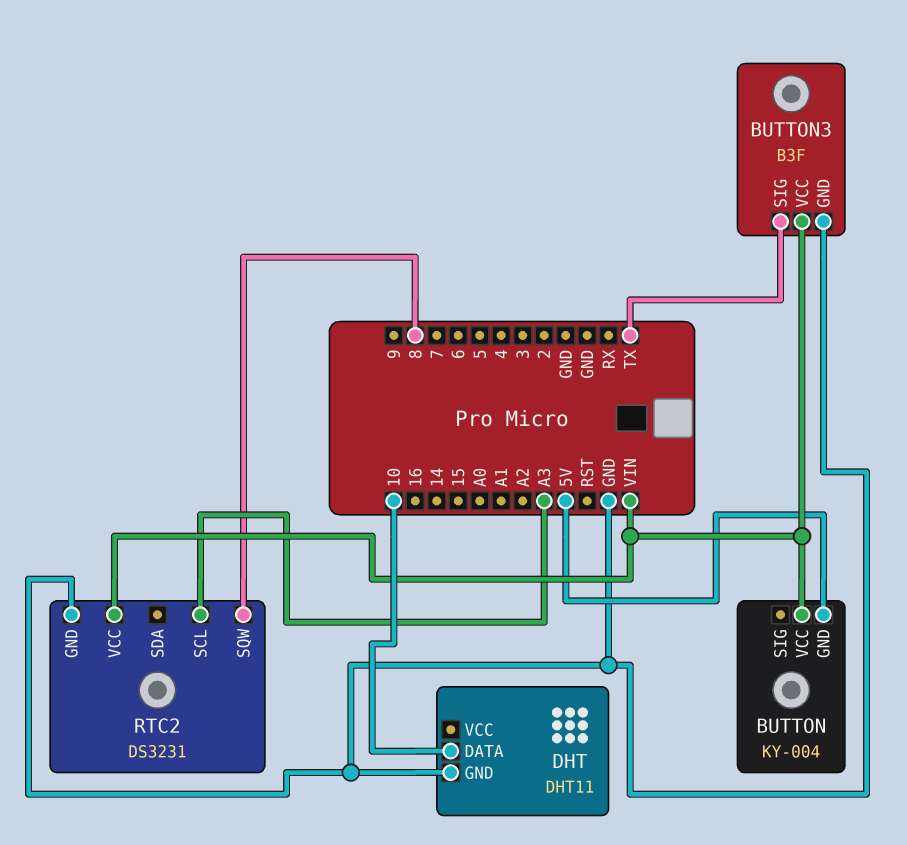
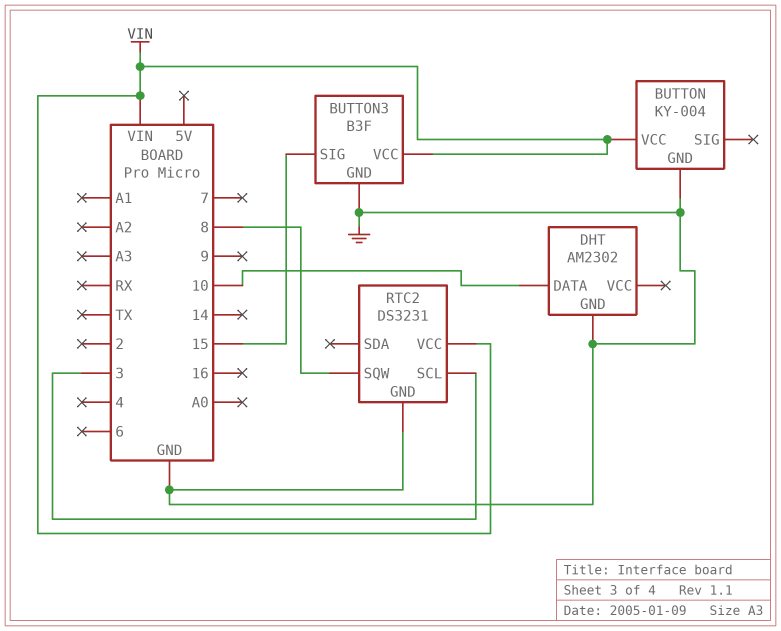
BUTTON pin GND: 5V -> GND
BUTTON3 pin SIG: TX -> 15
DHT: DHT11 -> AM2302
RTC2 pin SCL: A3 -> 3

